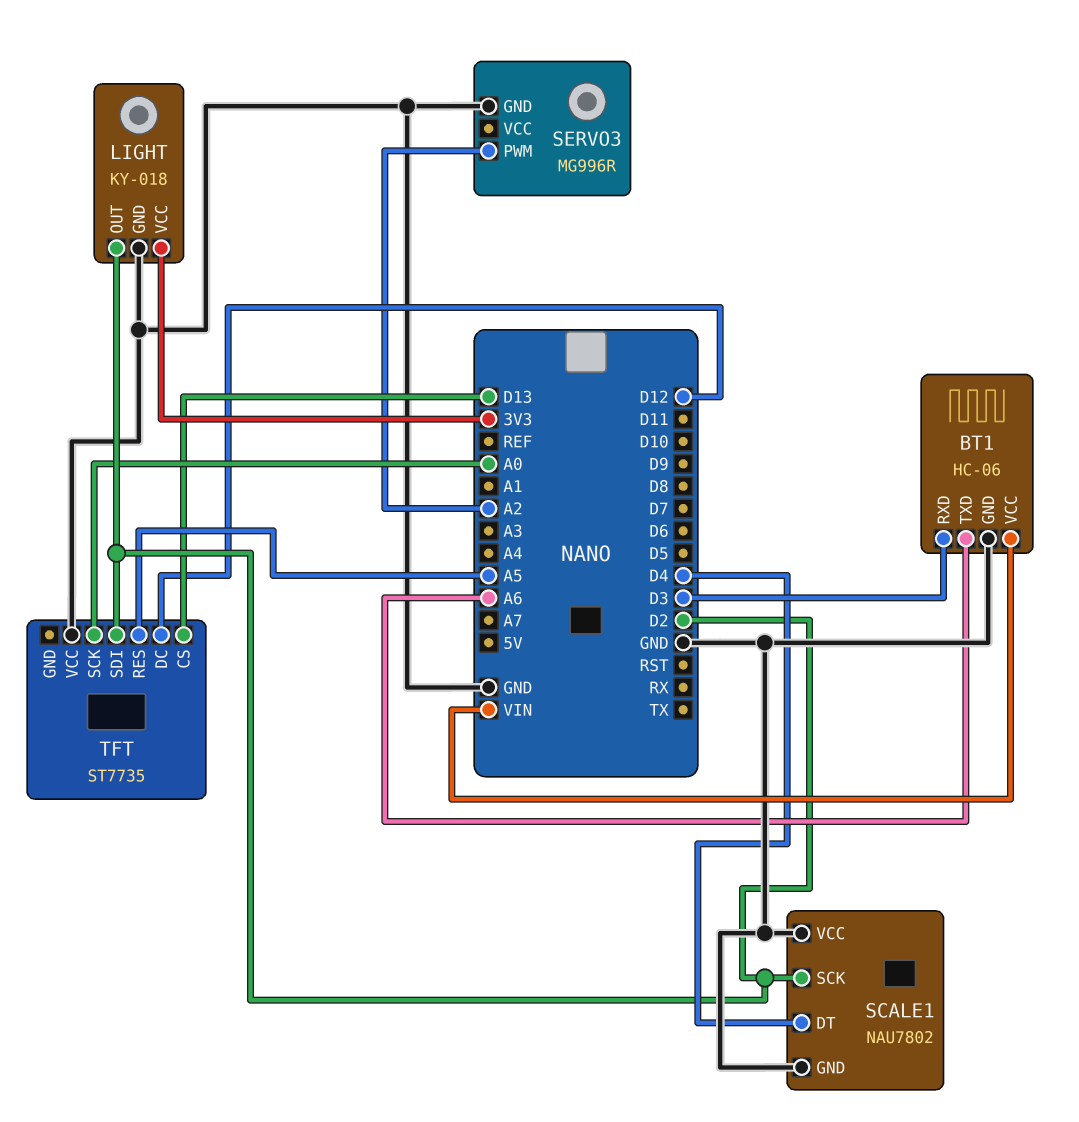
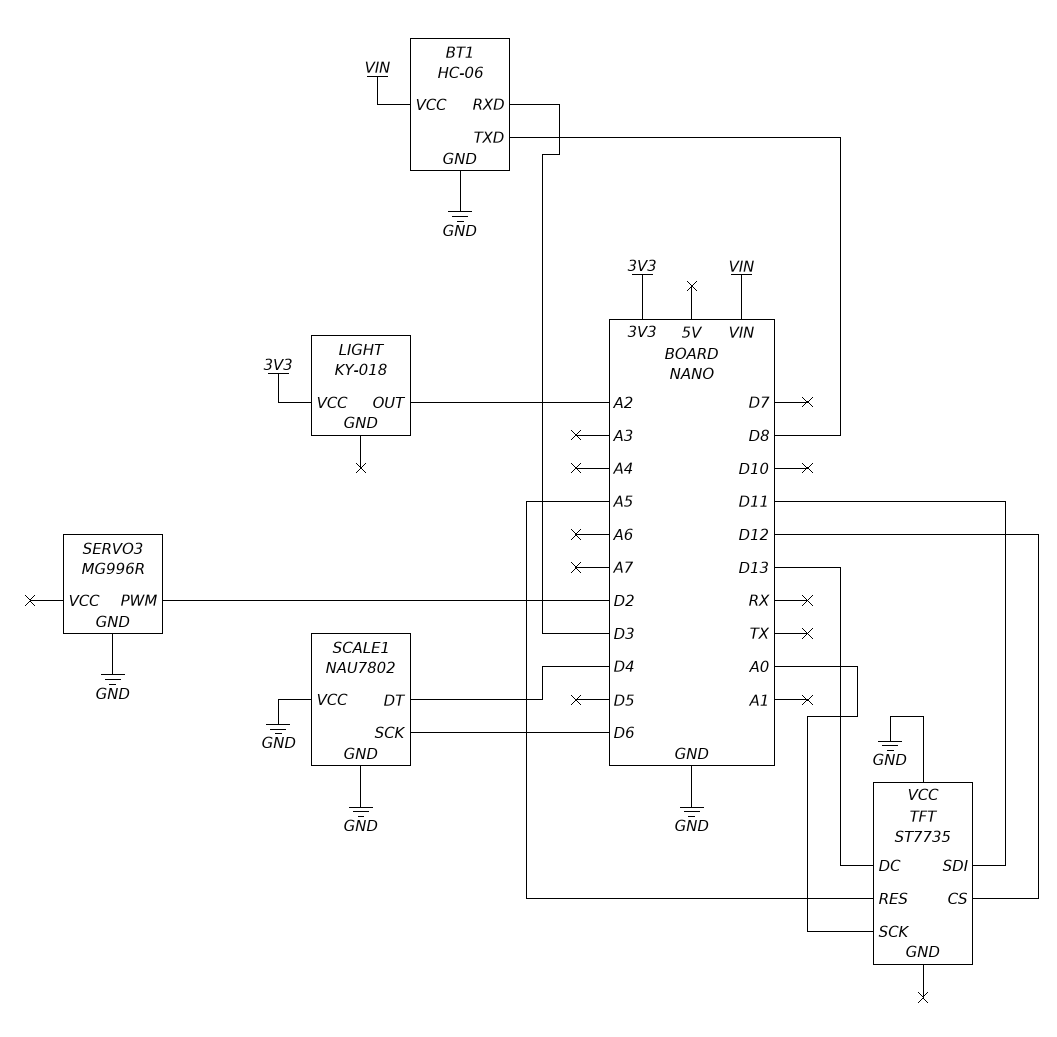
BT1 pin TXD: A6 -> D8
LIGHT pin GND: GND -> none
LIGHT pin OUT: D2 -> A2
SCALE1 pin SCK: D2 -> D6
SERVO3 pin PWM: A2 -> D2
TFT pin CS: D13 -> D12
TFT pin DC: D12 -> D13
TFT pin SDI: D2 -> D11

